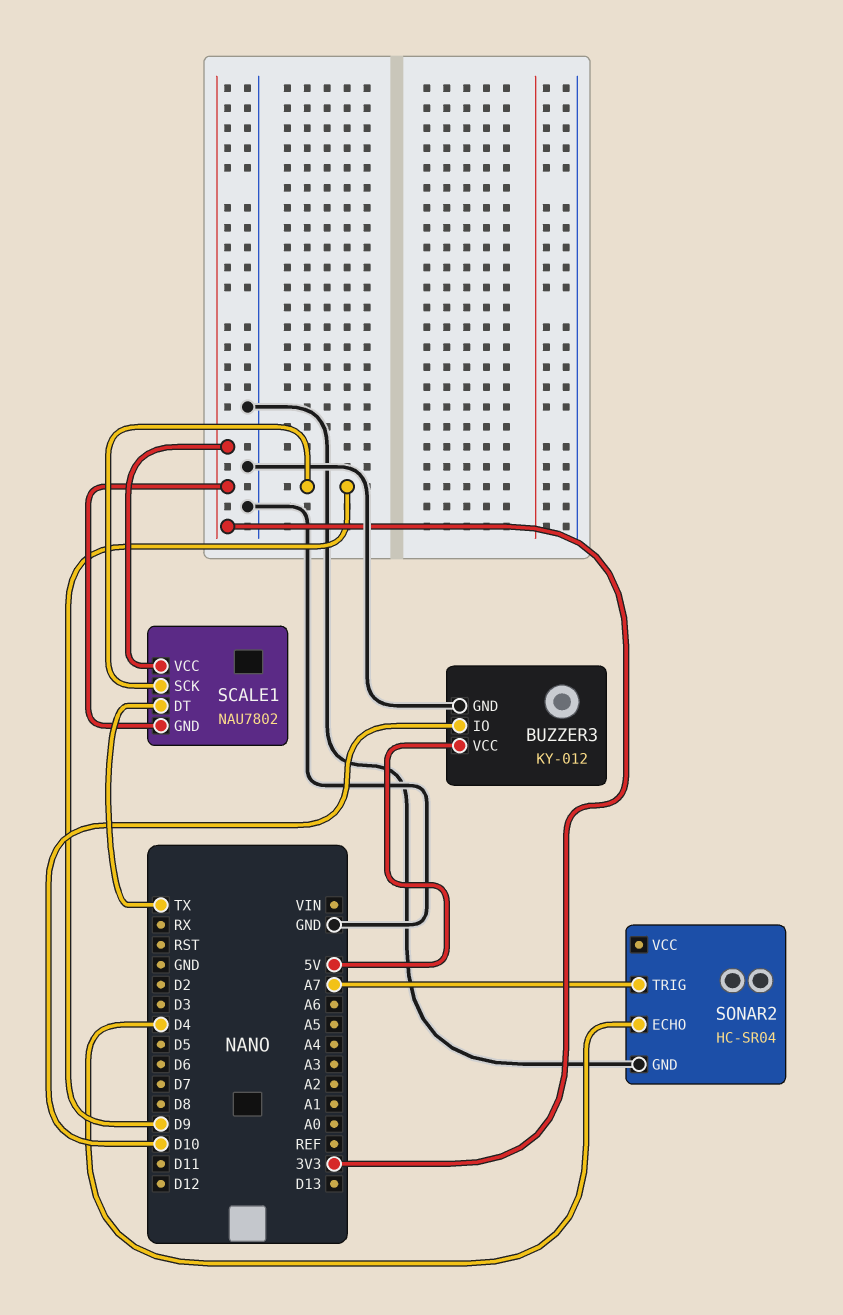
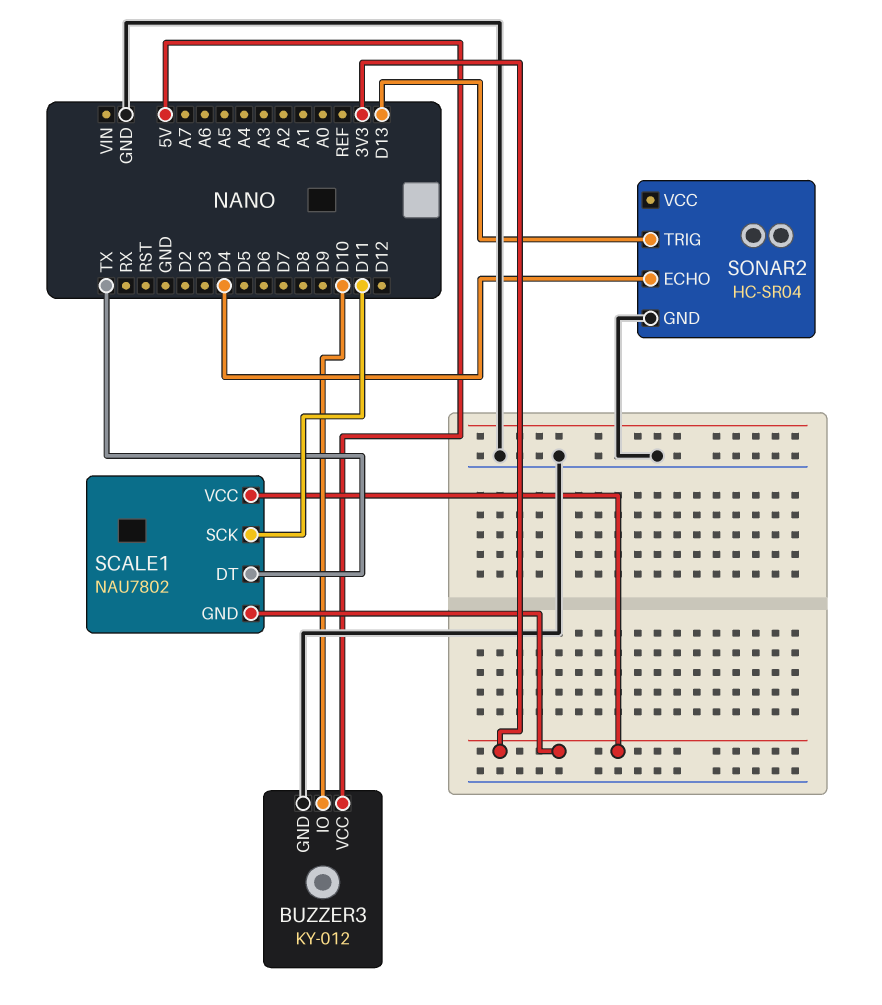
SCALE1 pin SCK: D9 -> D11
SONAR2 pin TRIG: A7 -> D13

